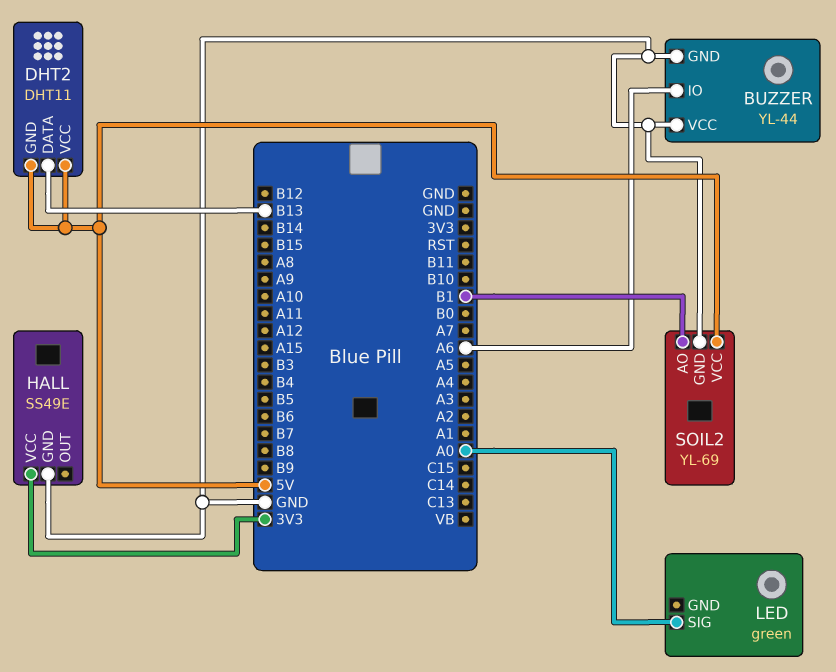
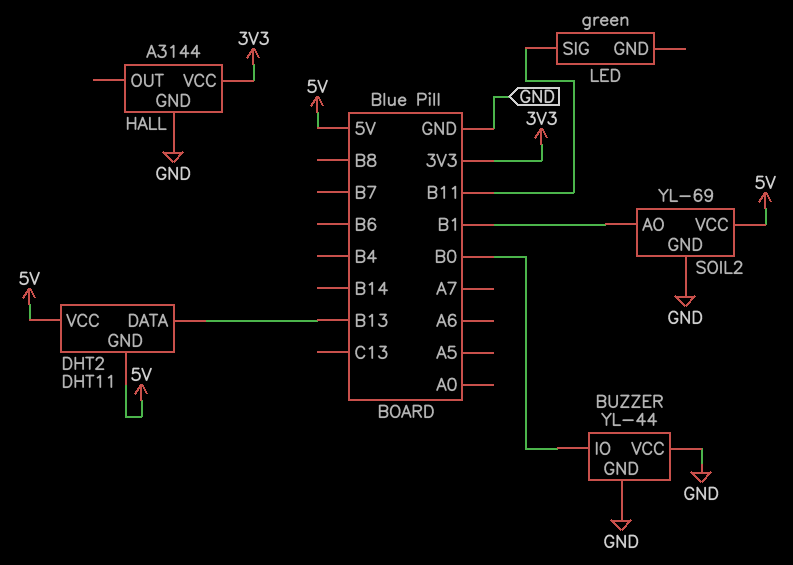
BUZZER pin IO: A6 -> B0
HALL: SS49E -> A3144
LED pin SIG: A0 -> B11

